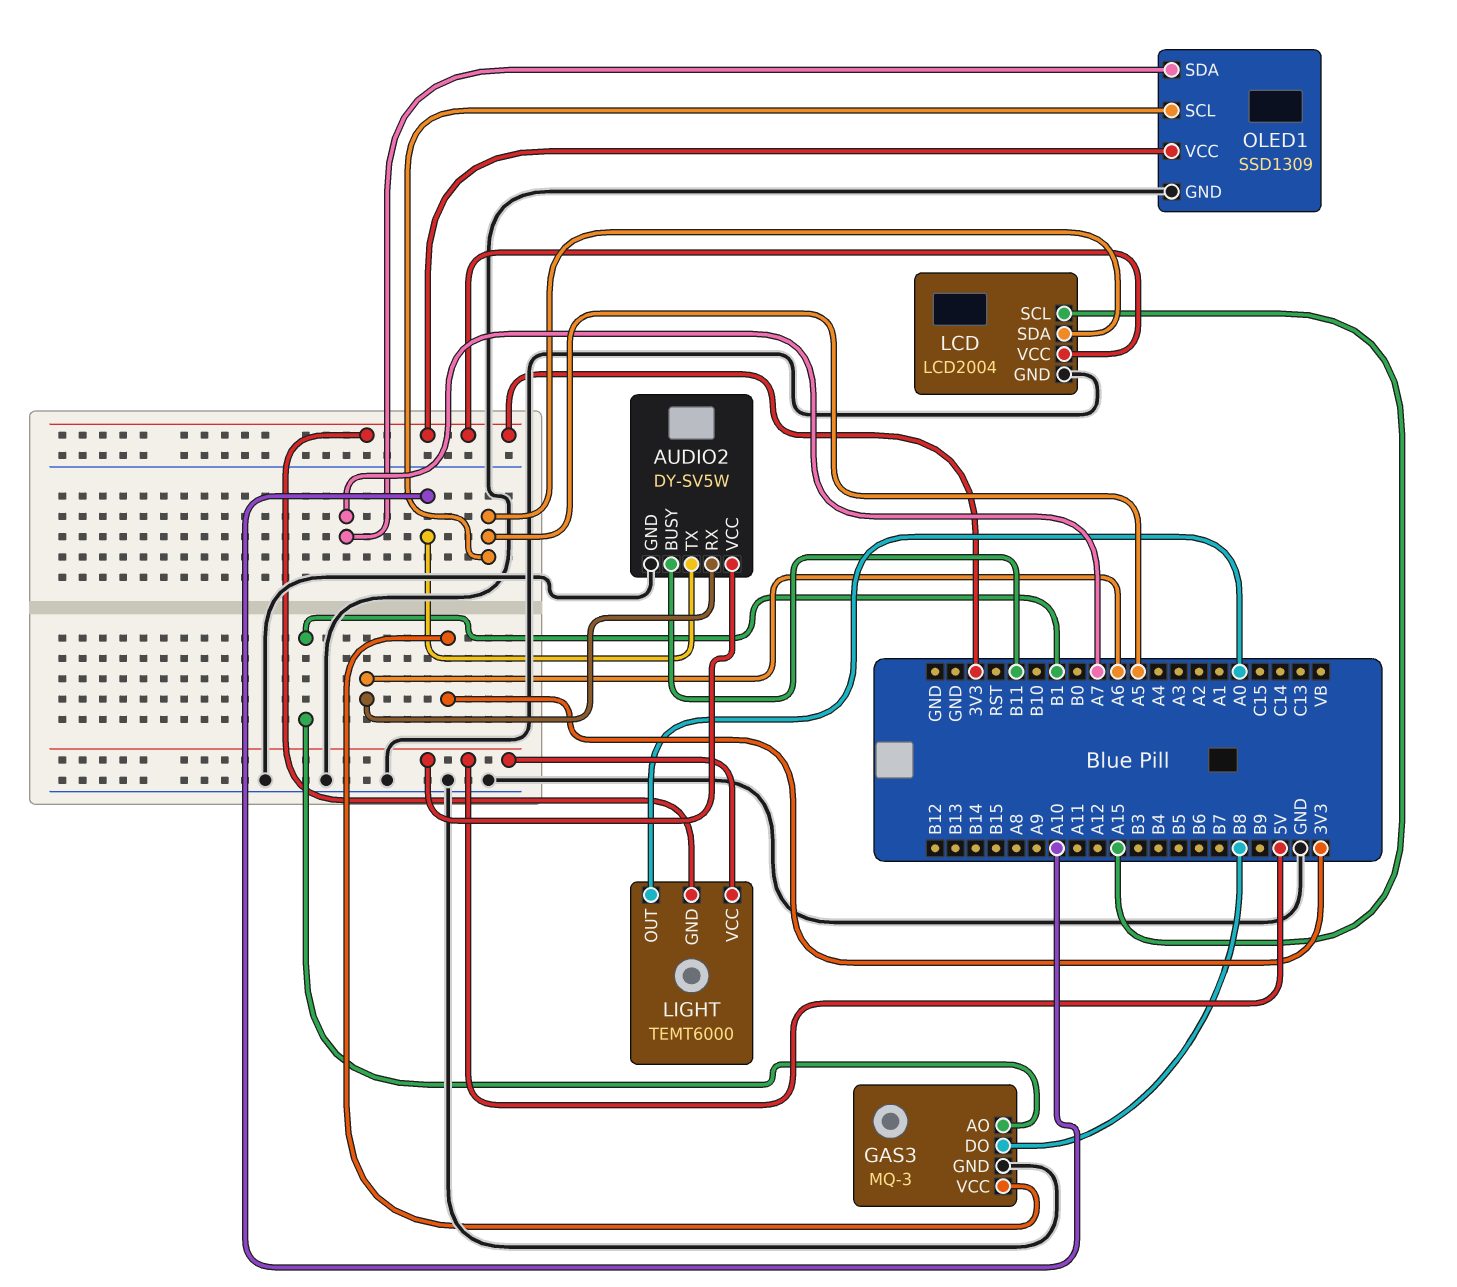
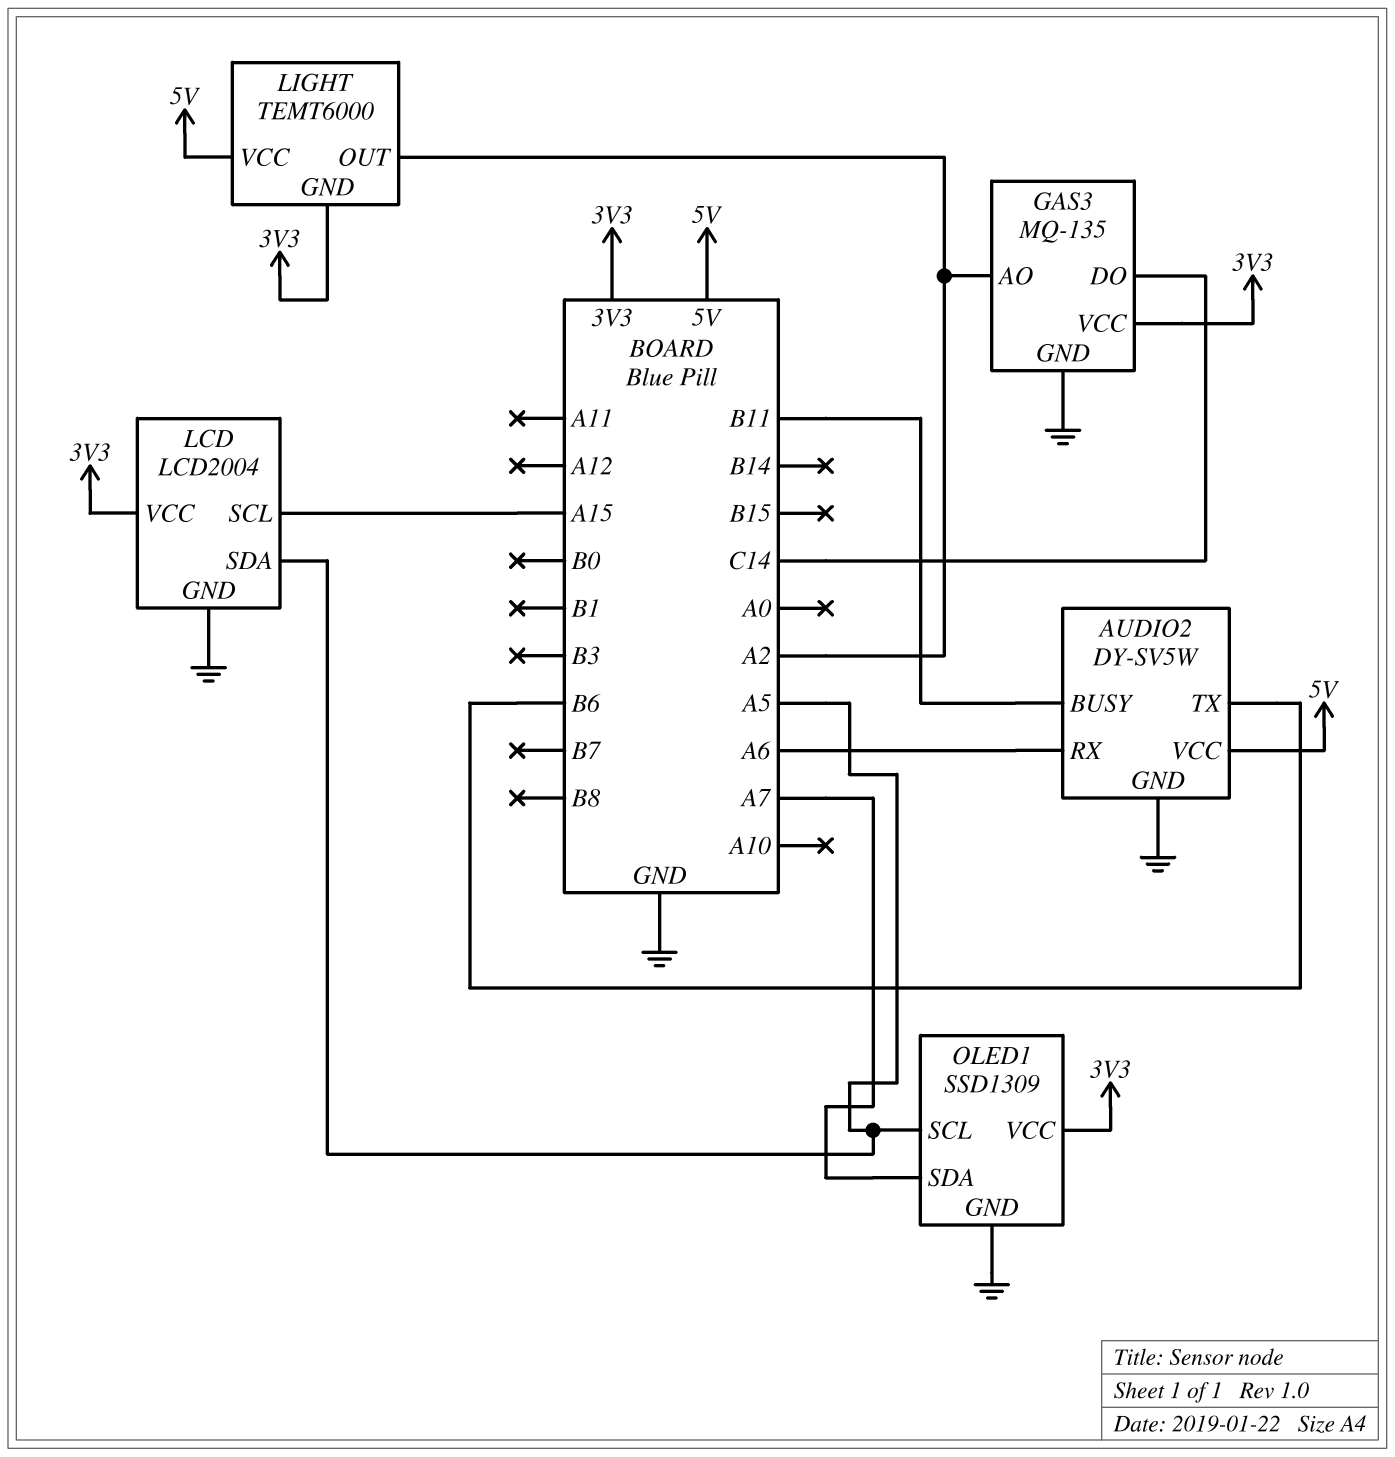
AUDIO2 pin TX: A10 -> B6
GAS3: MQ-3 -> MQ-135
GAS3 pin AO: B1 -> A2
GAS3 pin DO: B8 -> C14
LIGHT pin OUT: A0 -> A2

